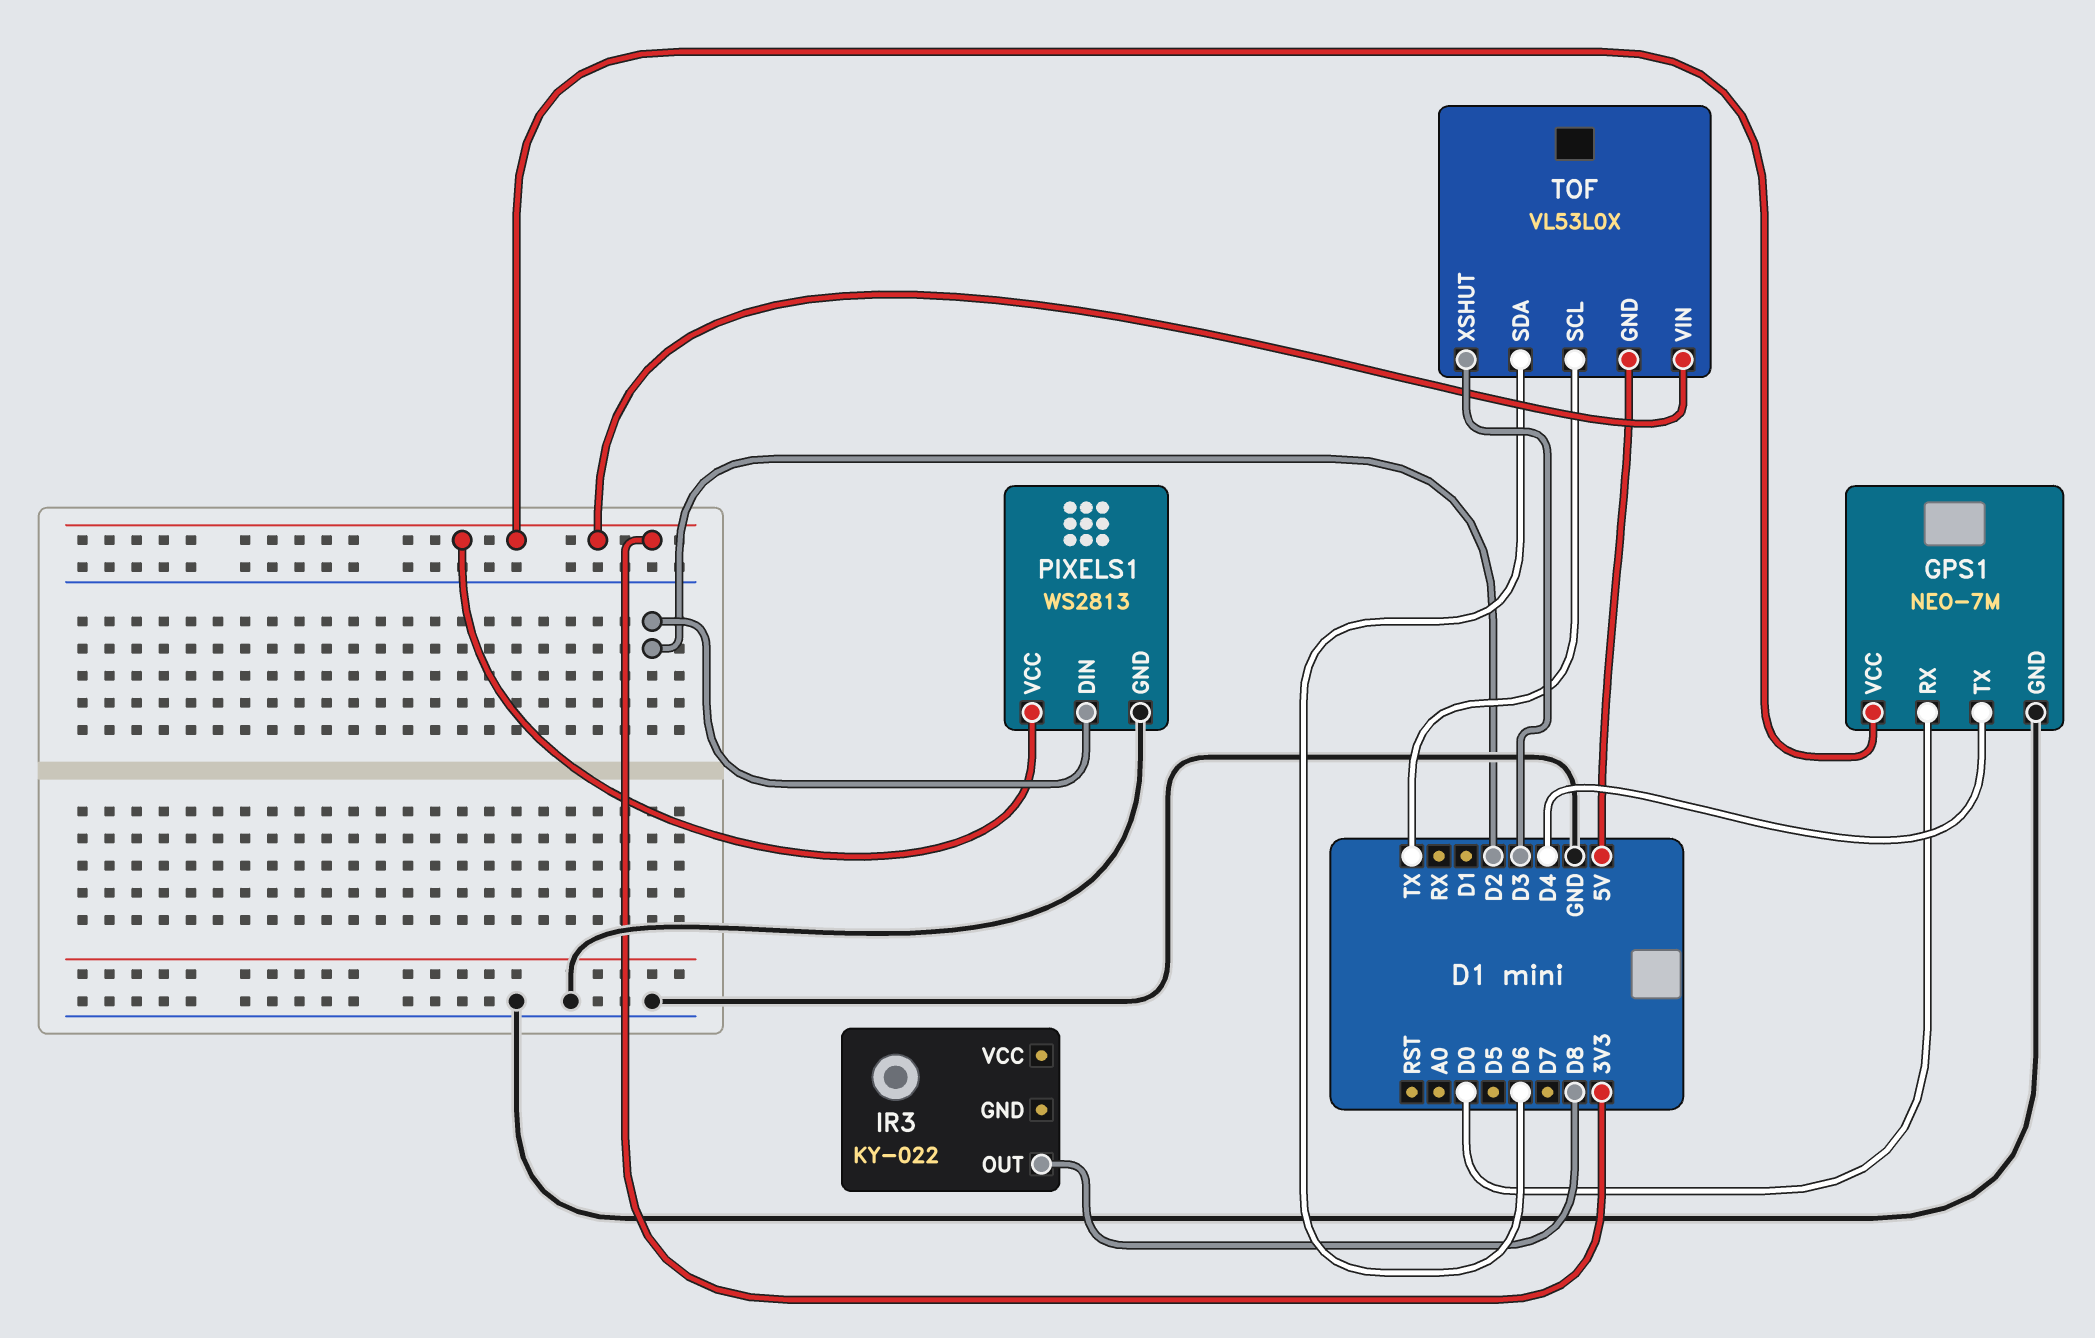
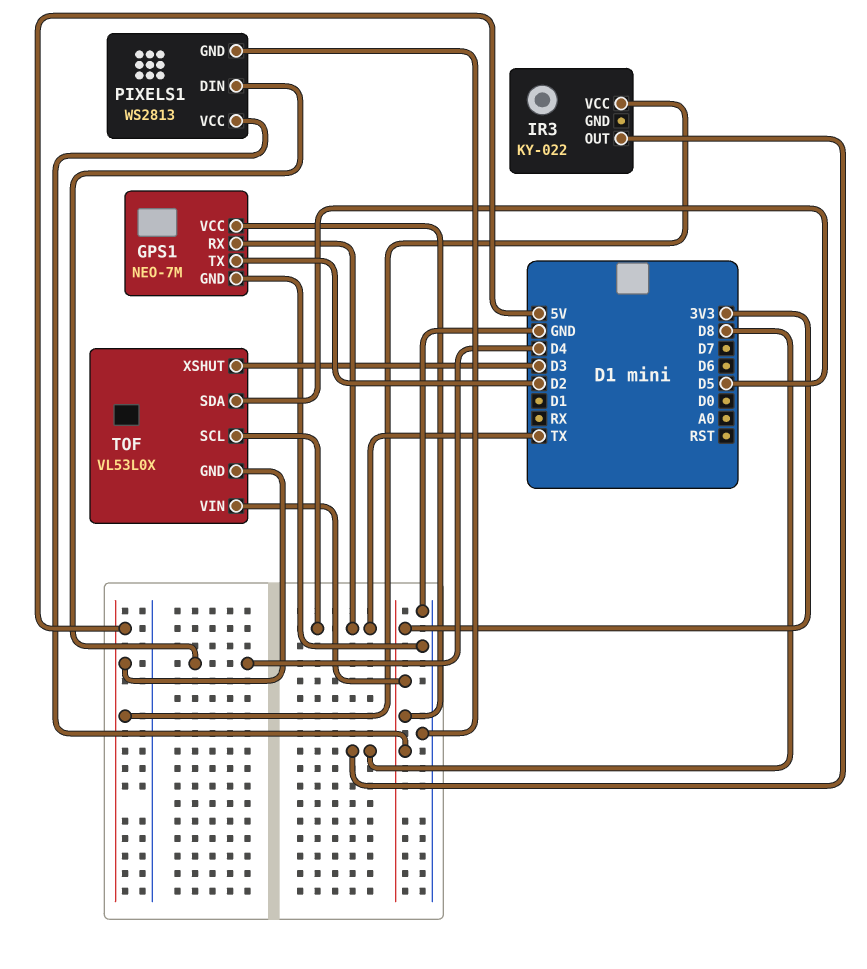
GPS1 pin RX: D0 -> TX
GPS1 pin TX: D4 -> D2
IR3 pin VCC: none -> 5V
PIXELS1 pin DIN: D2 -> D4
TOF pin SDA: D6 -> D5

